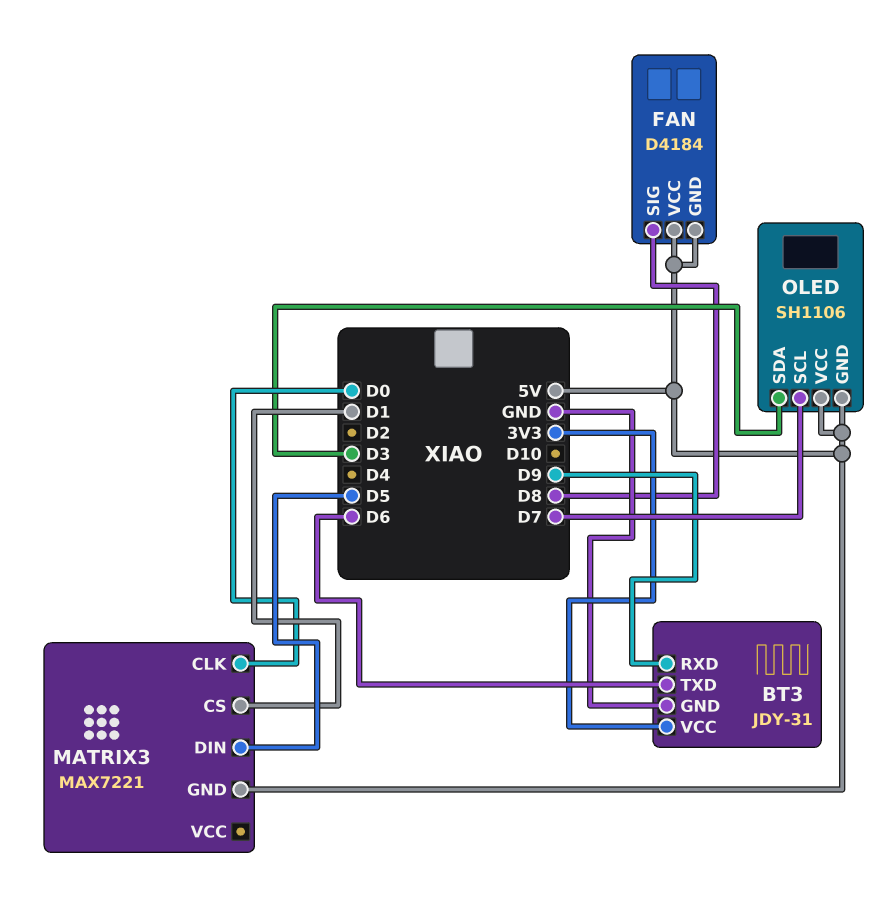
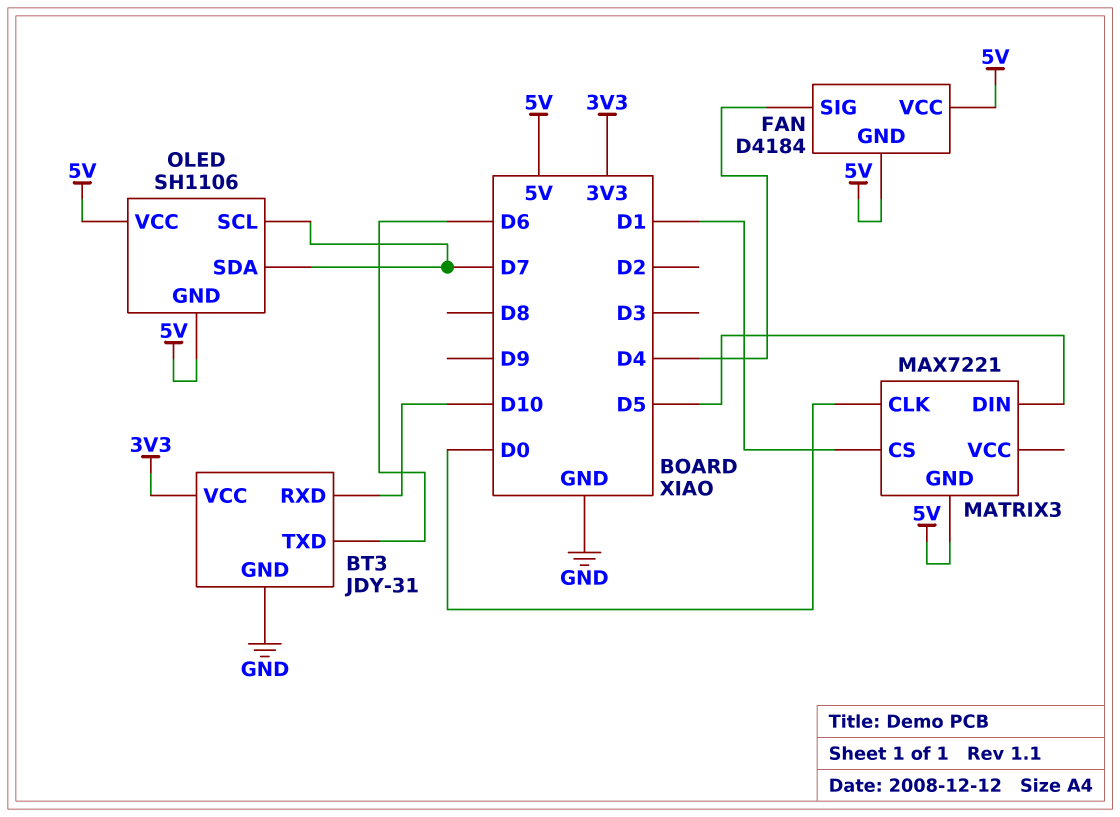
BT3 pin RXD: D9 -> D10
FAN pin SIG: D8 -> D4
OLED pin SDA: D3 -> D7

